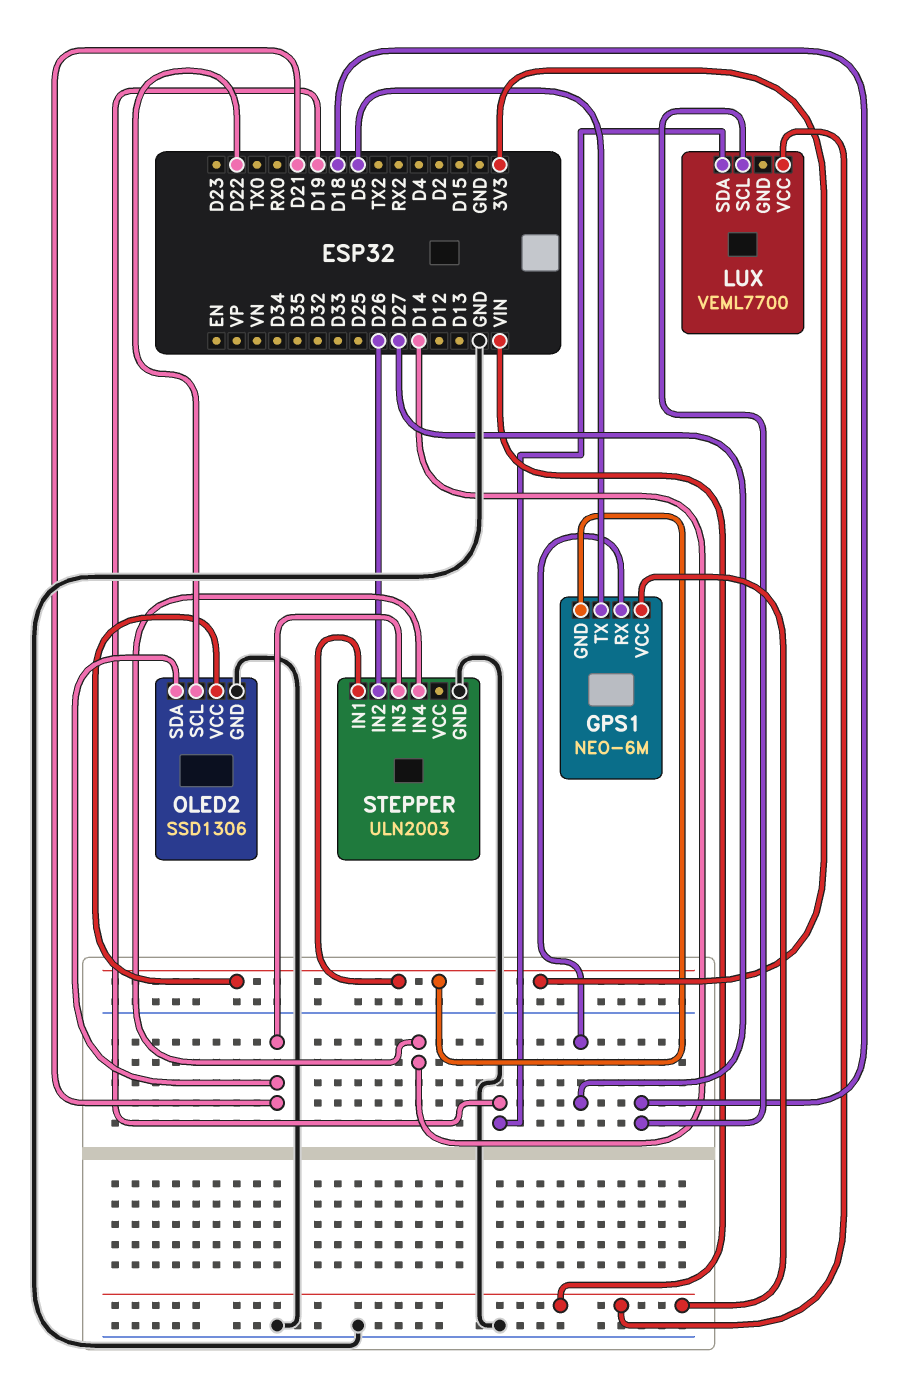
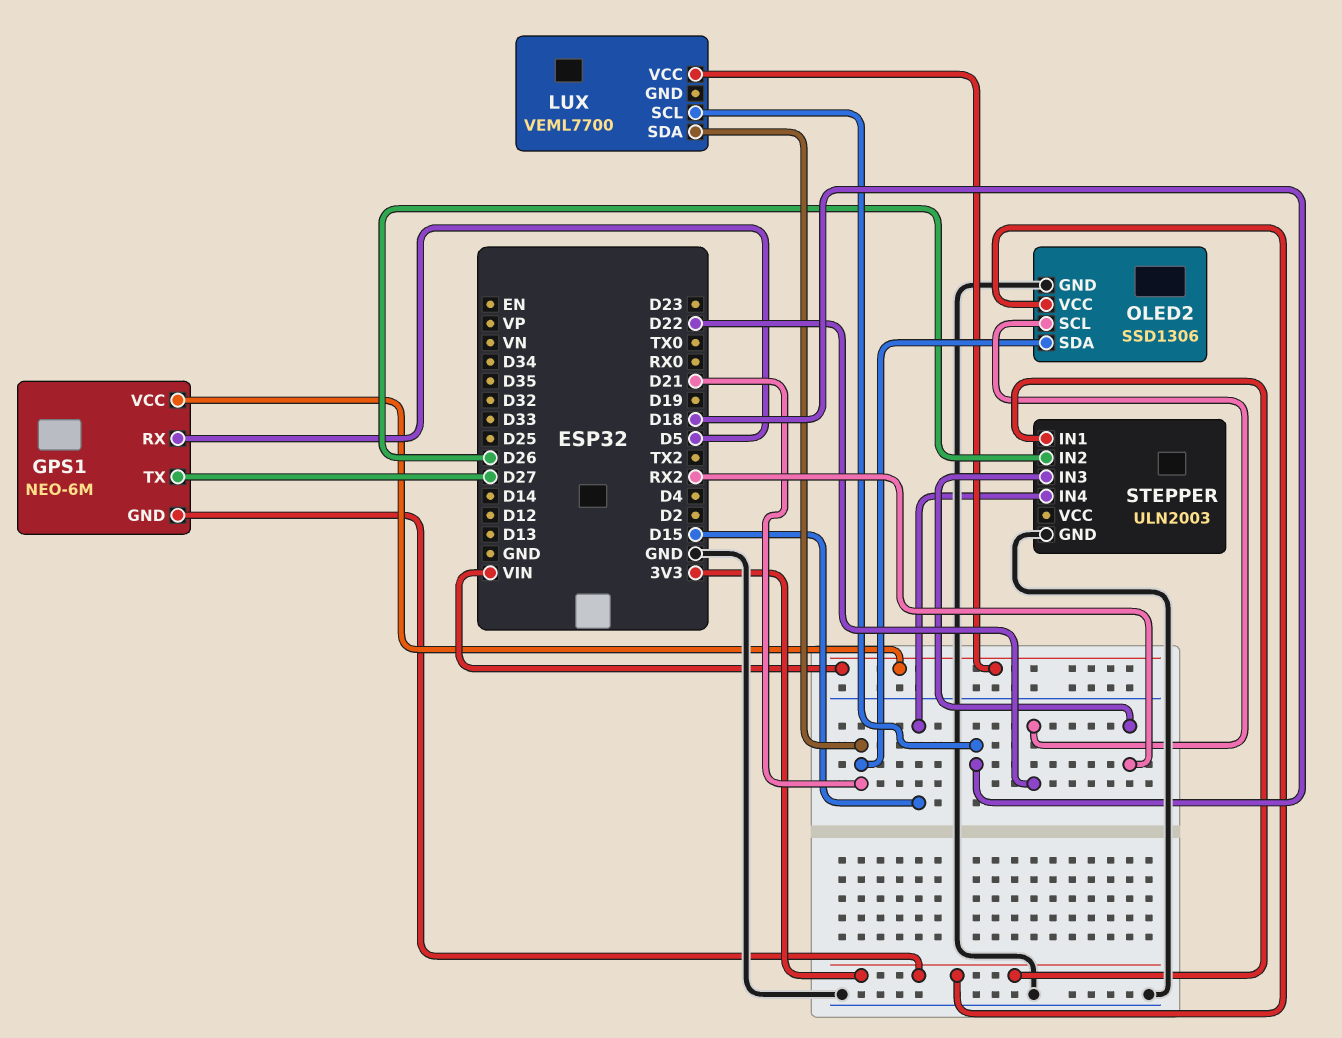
GPS1 pin RX: D27 -> D5
GPS1 pin TX: D5 -> D27
LUX pin SDA: D19 -> D21
STEPPER pin IN3: D21 -> RX2
STEPPER pin IN4: D14 -> D15

